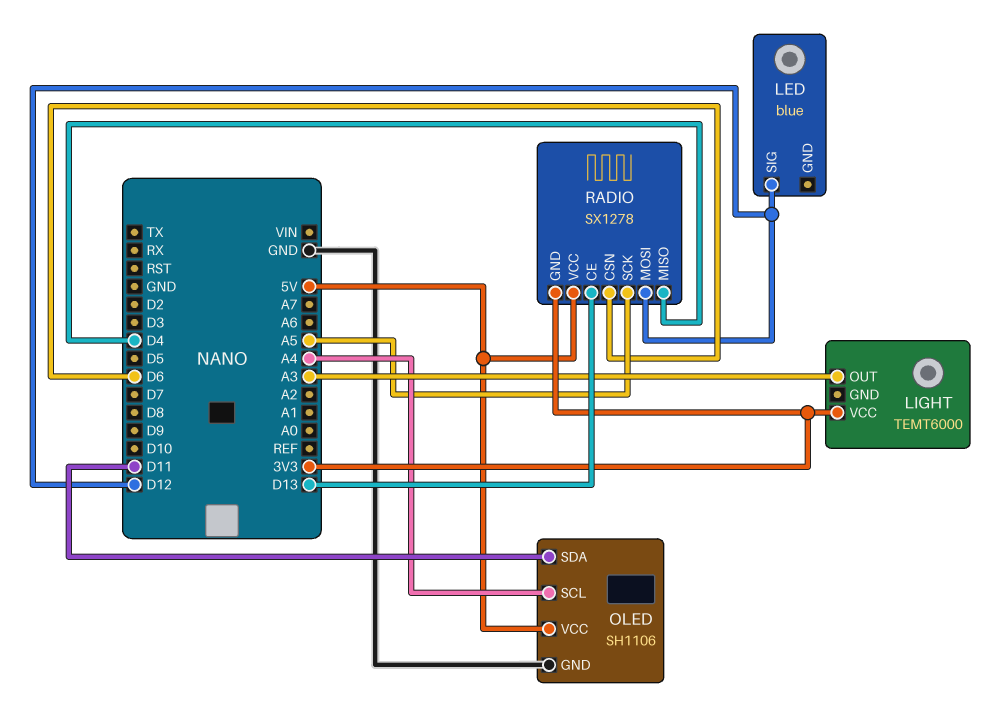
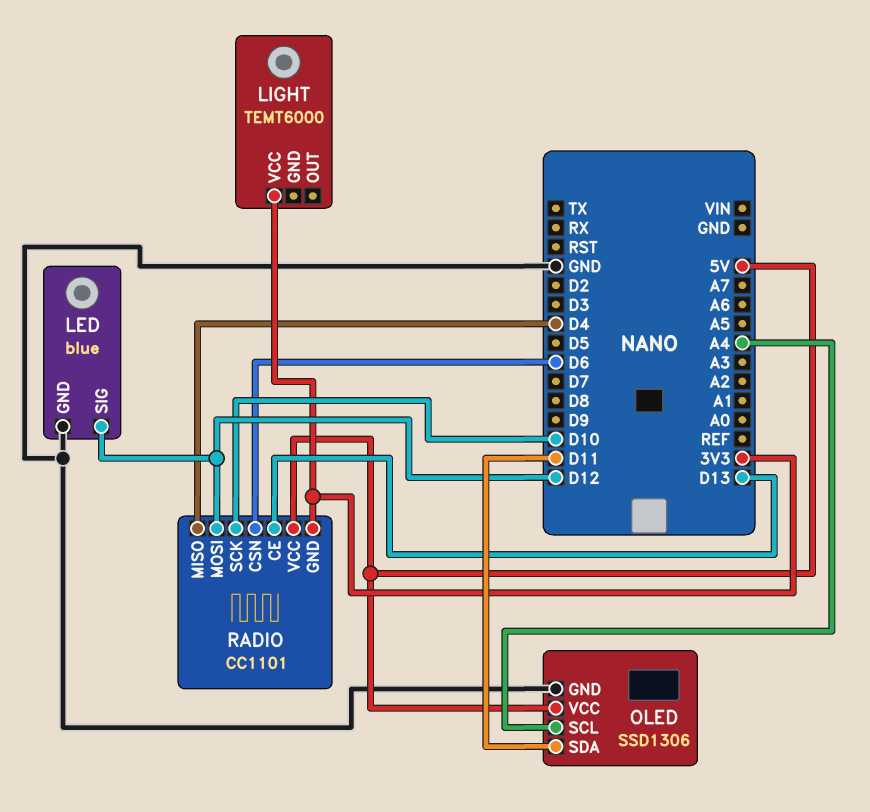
LED pin GND: none -> GND
LIGHT pin OUT: A3 -> none
OLED: SH1106 -> SSD1306
RADIO: SX1278 -> CC1101
RADIO pin SCK: A5 -> D10

